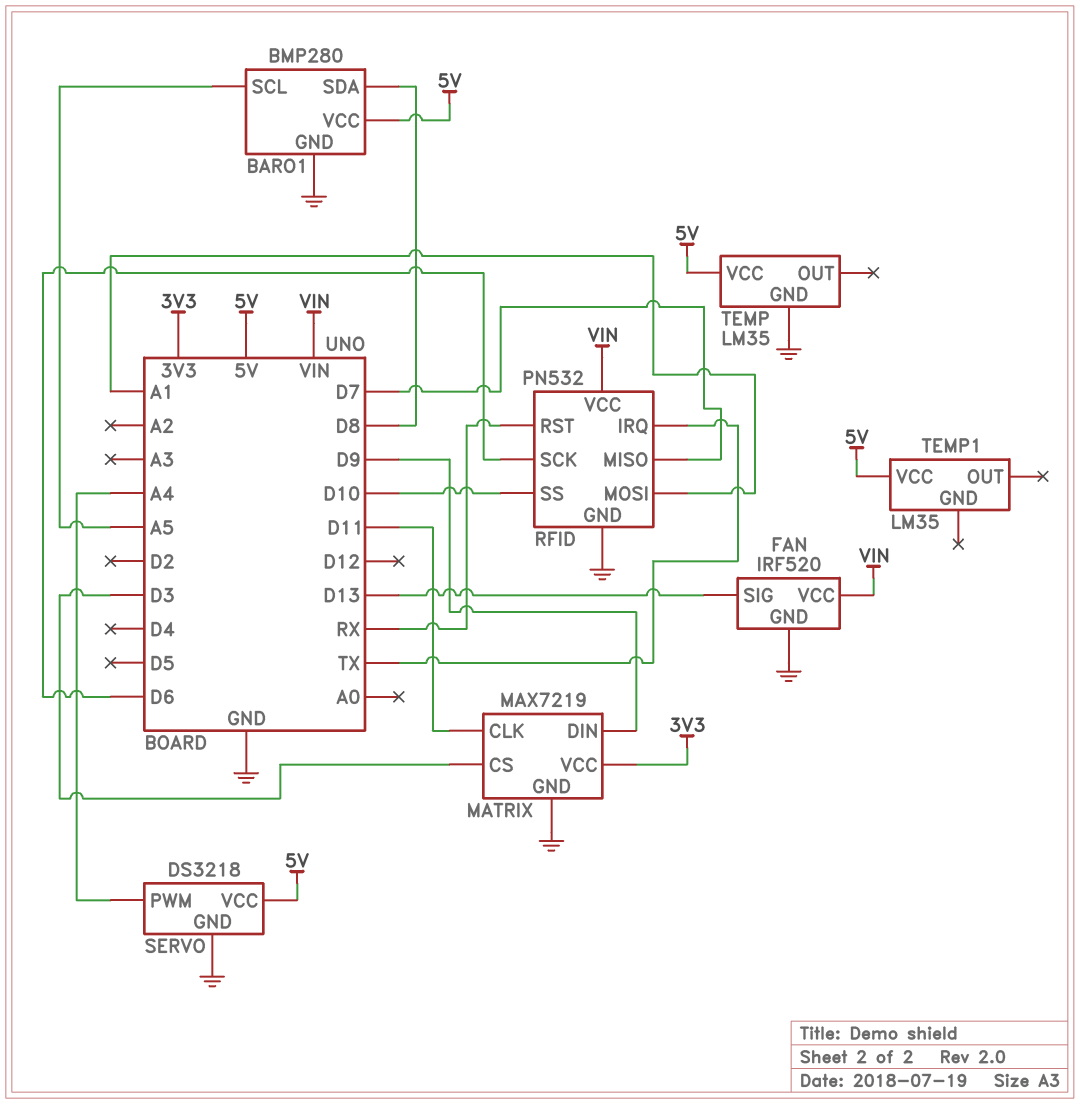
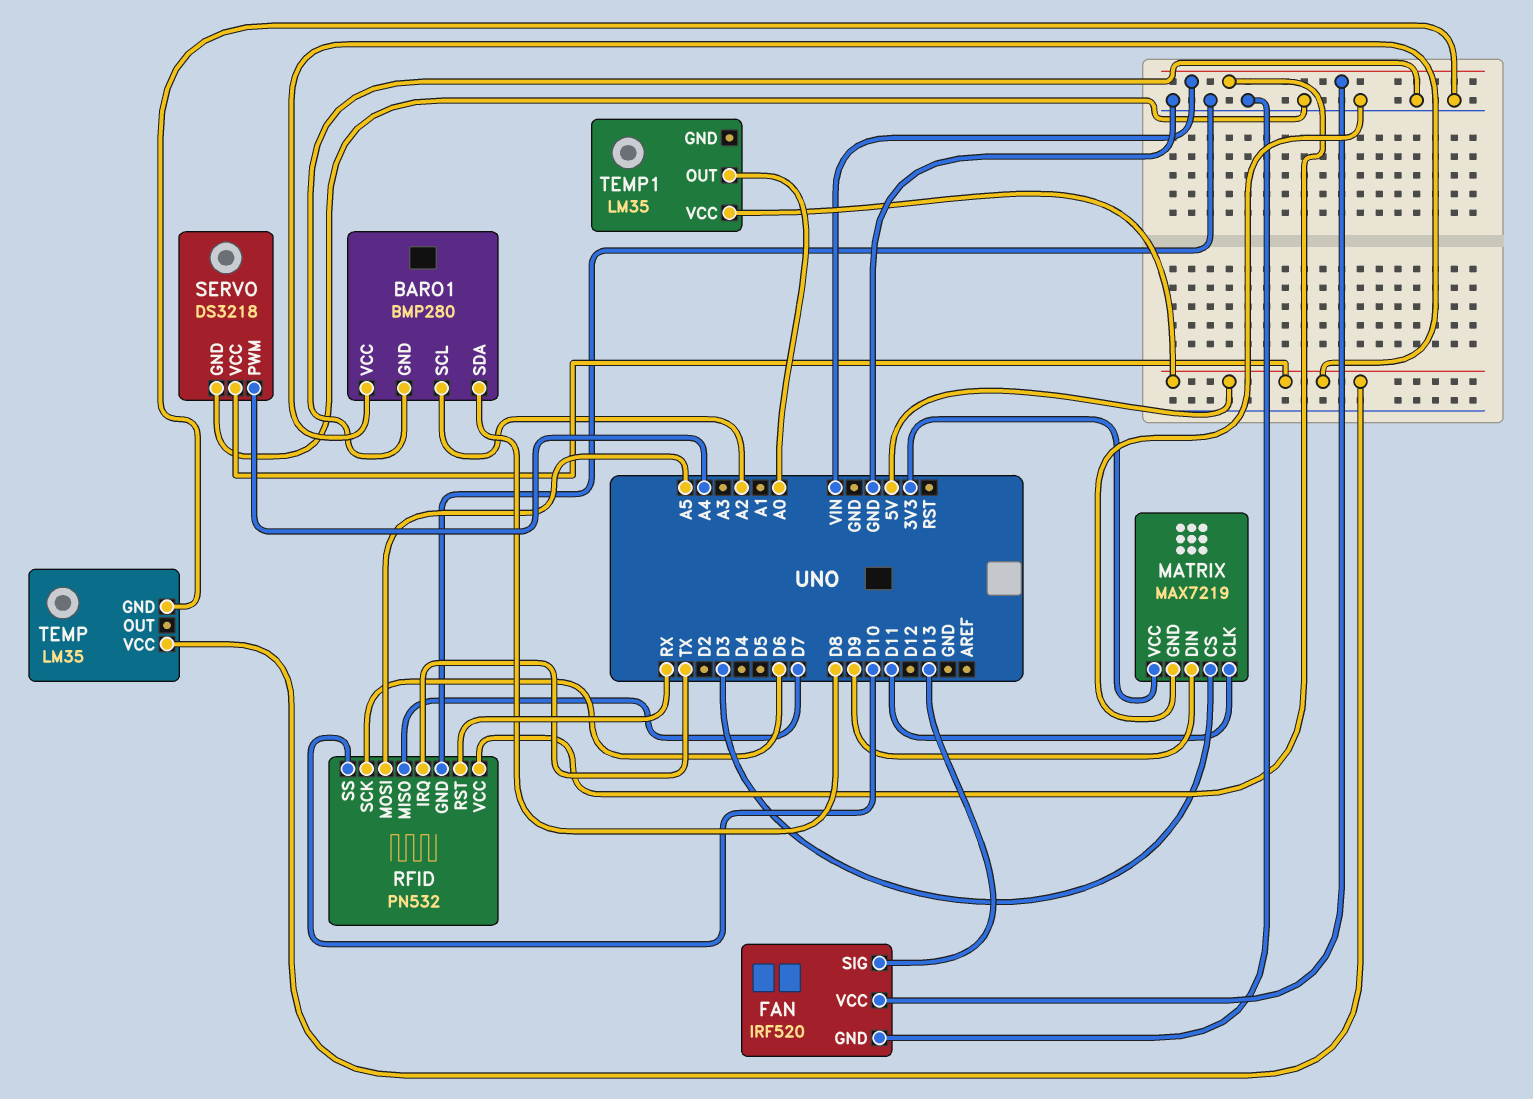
BARO1 pin SCL: A5 -> A2
RFID pin MOSI: A1 -> A5
TEMP1 pin OUT: none -> A0

